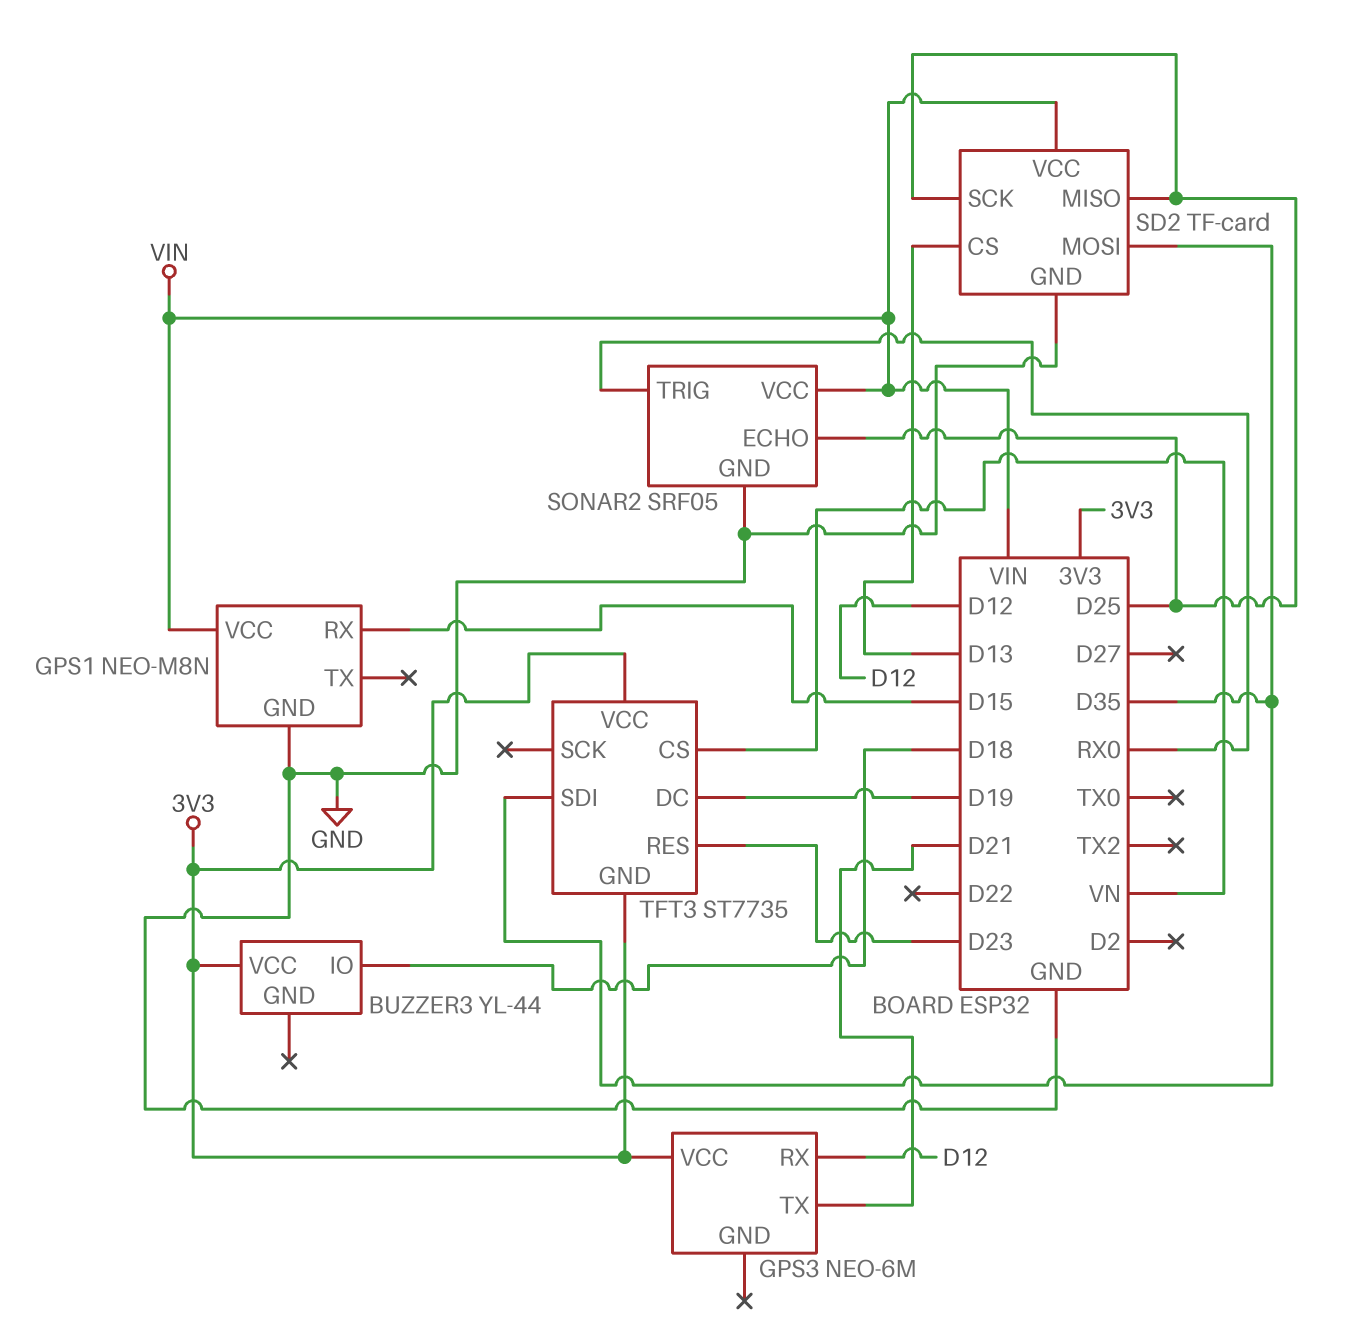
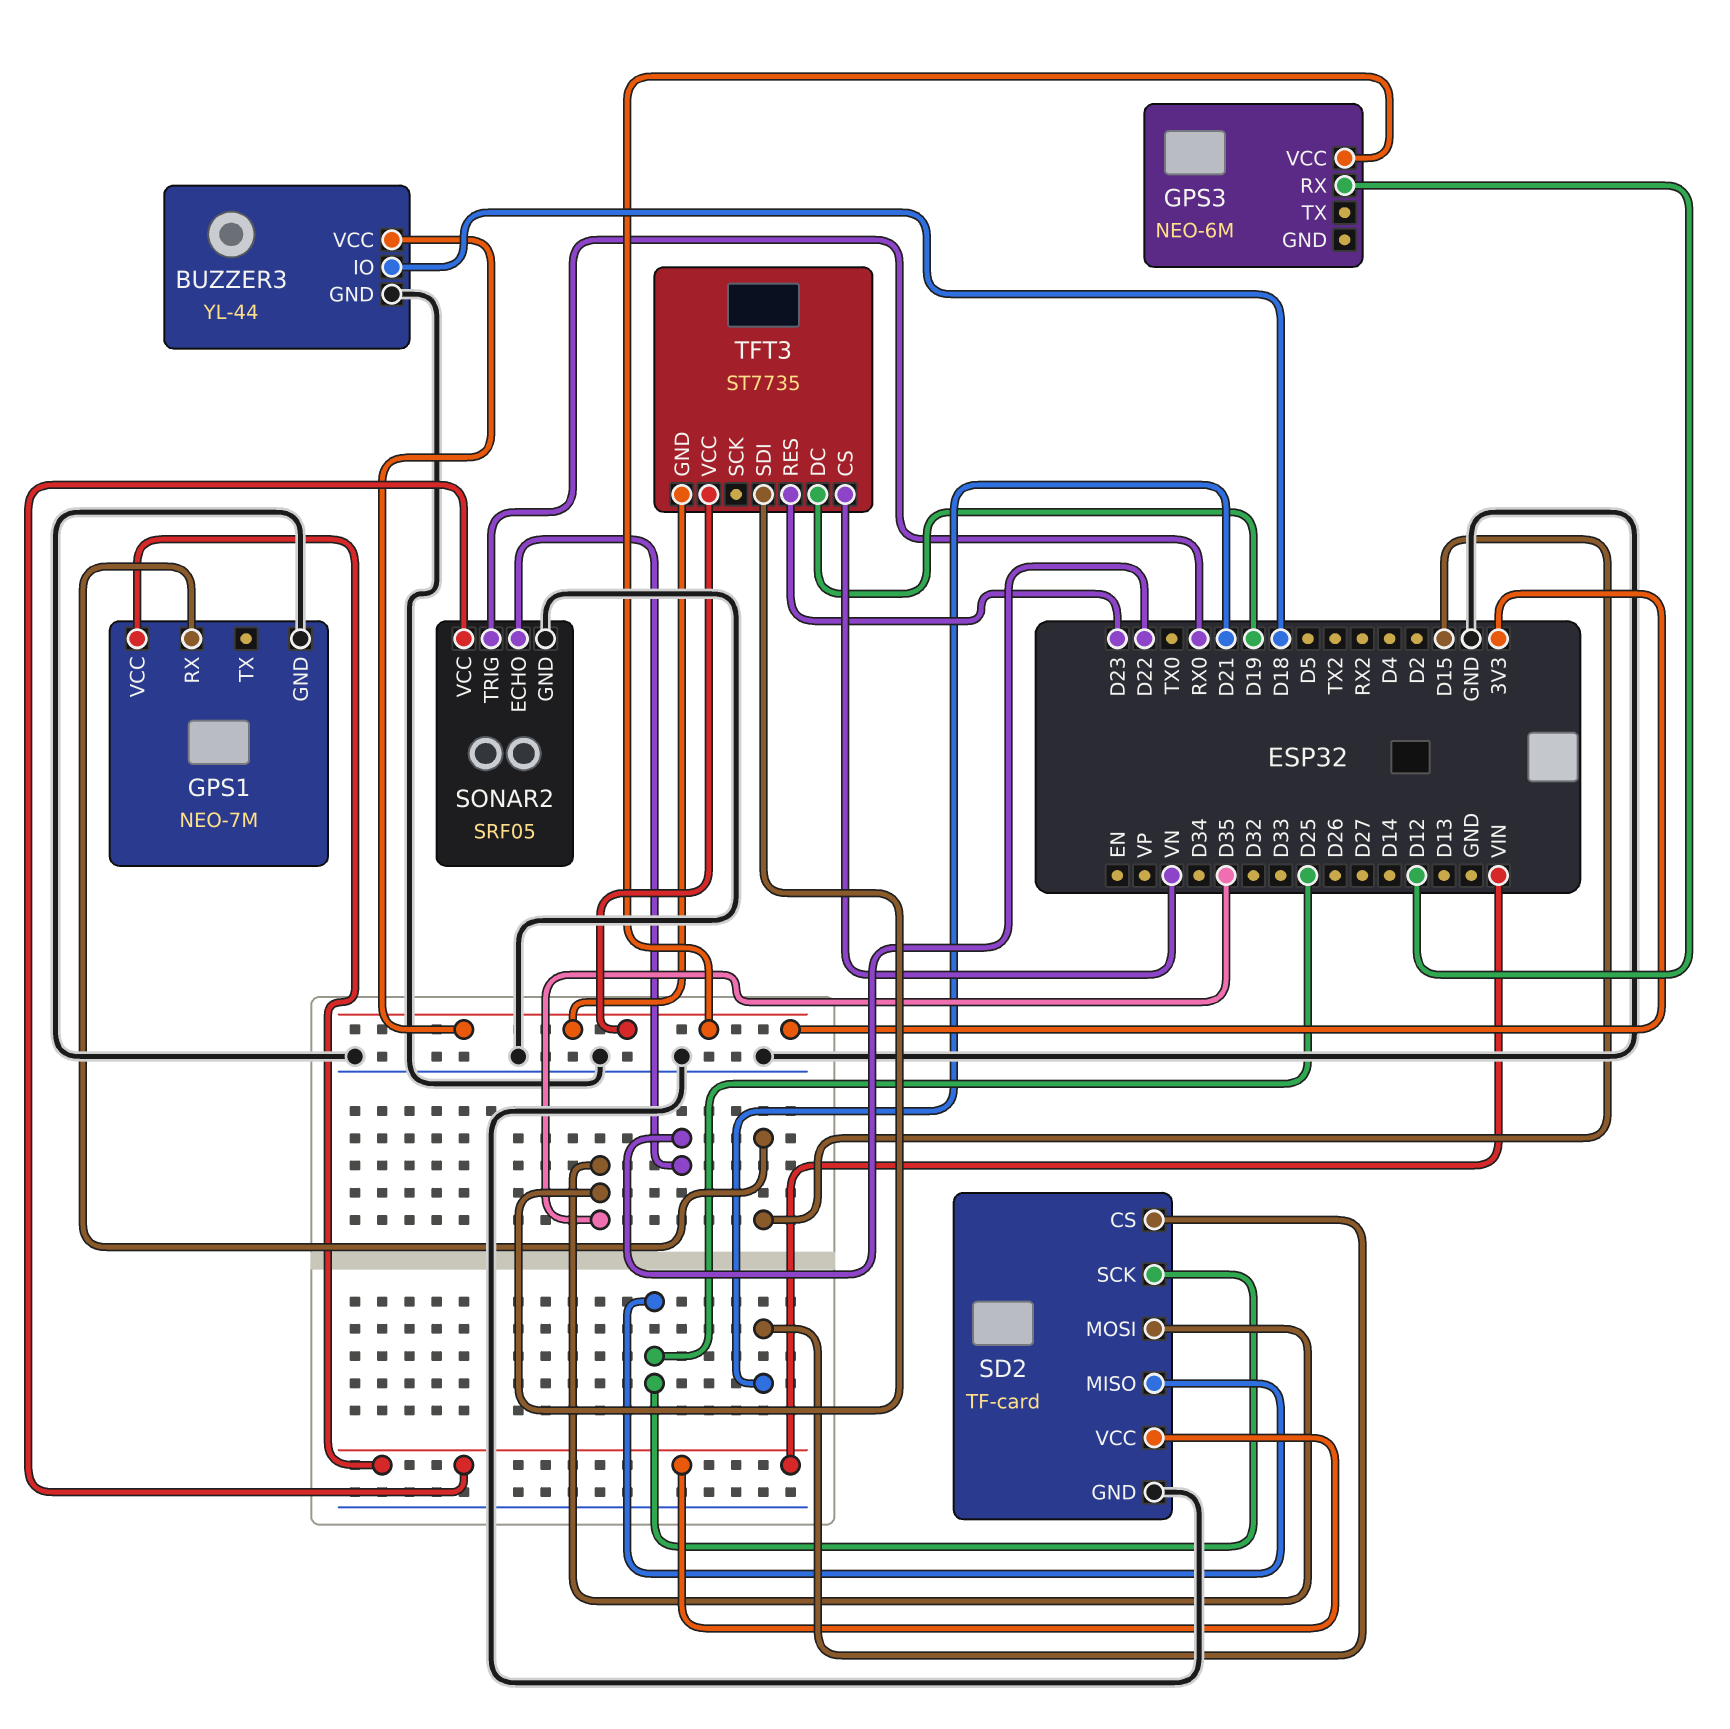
BUZZER3 pin GND: none -> GND
GPS1: NEO-M8N -> NEO-7M
GPS3 pin TX: D21 -> none
SD2 pin CS: D13 -> D21
SONAR2 pin ECHO: D25 -> D22

